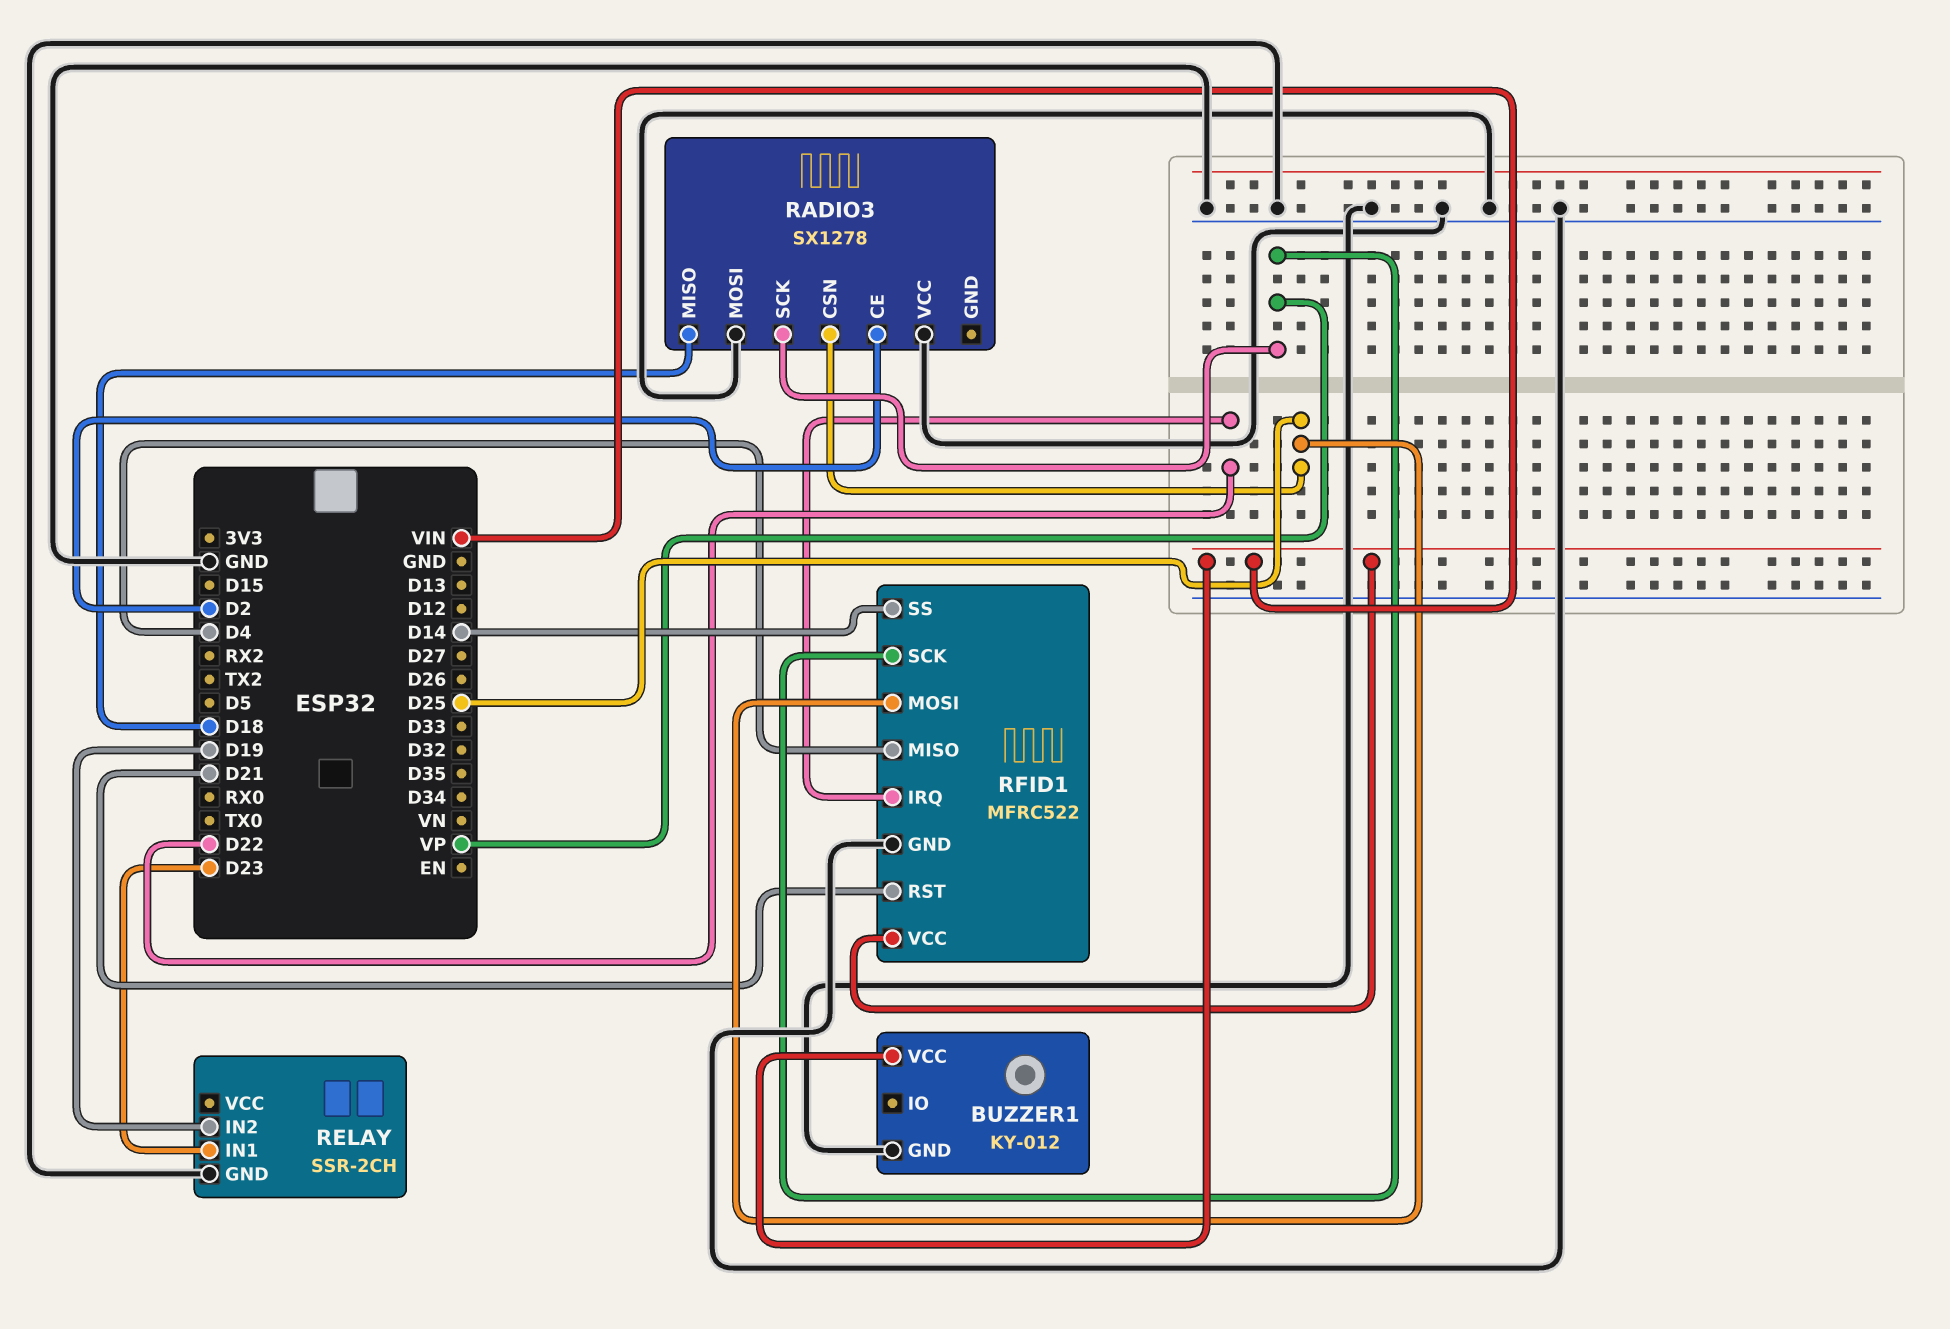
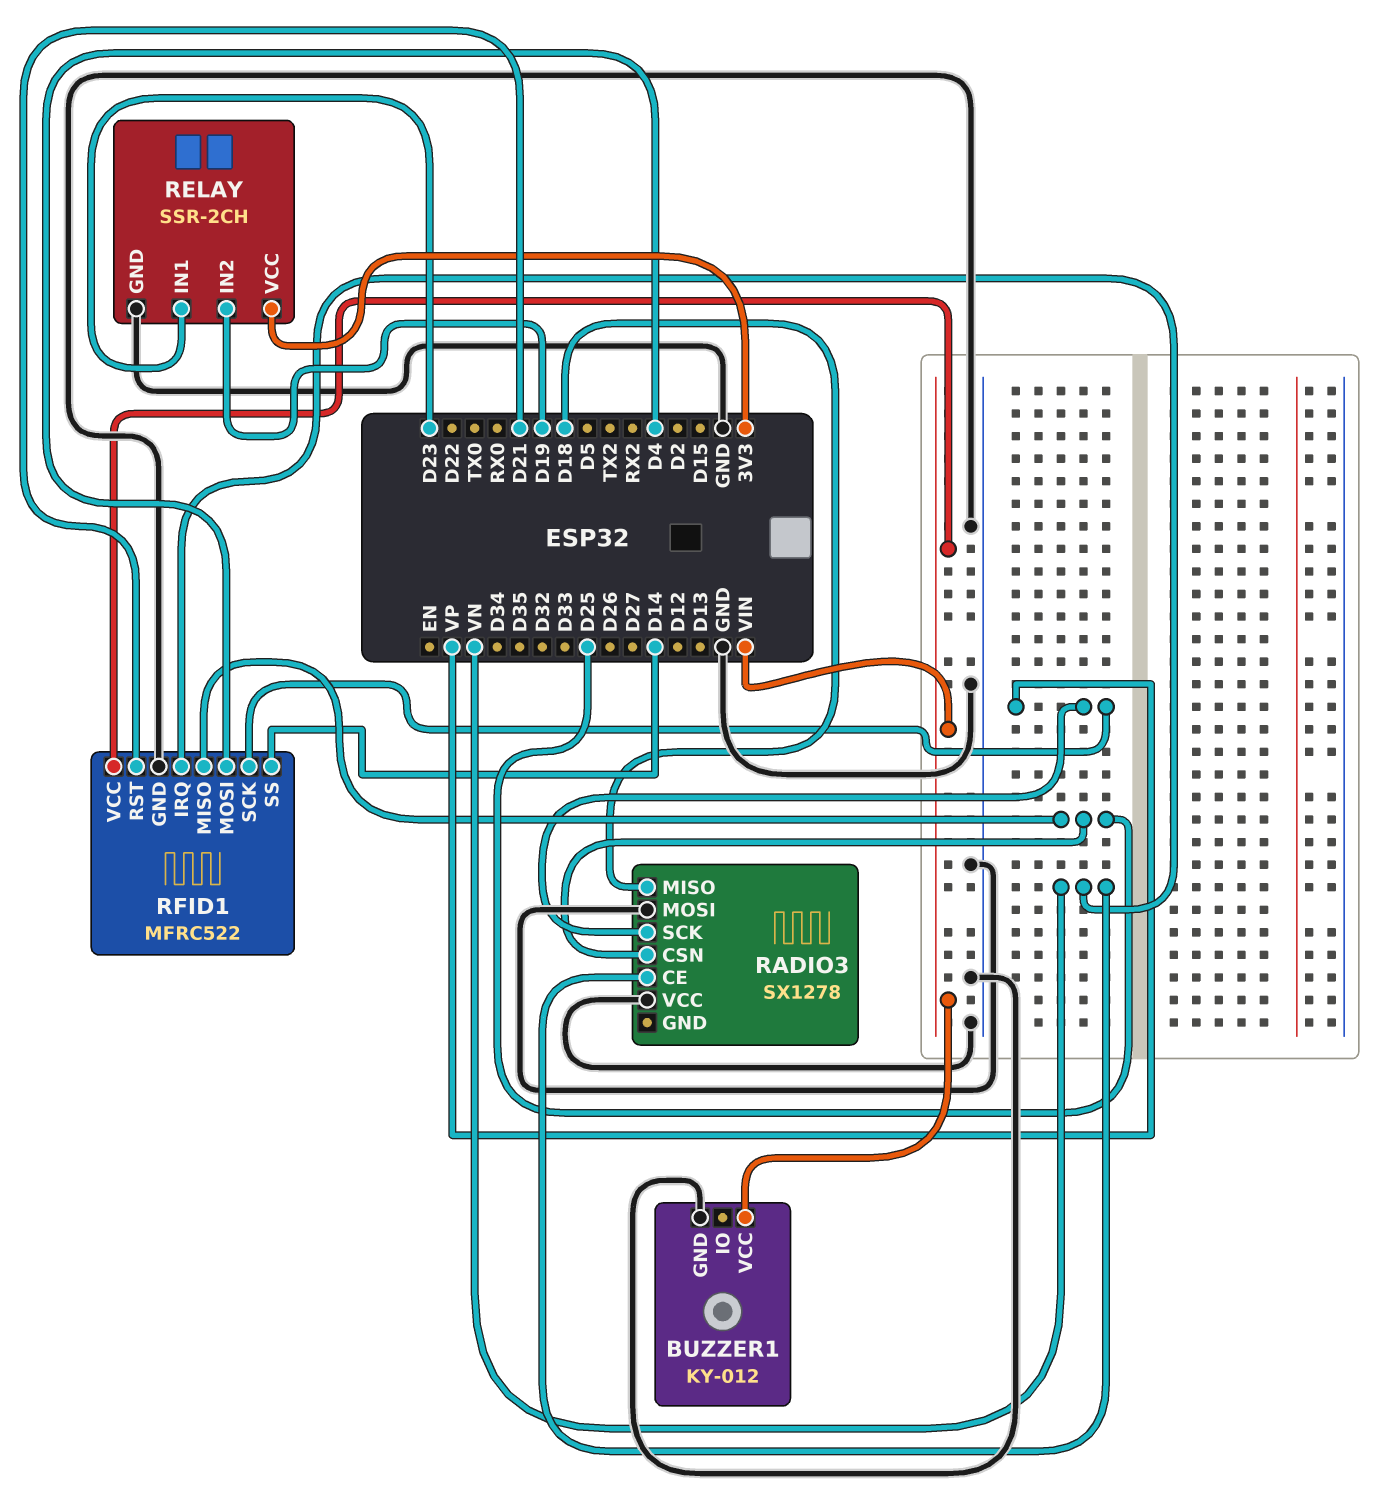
RADIO3 pin CE: D2 -> VN
RELAY pin VCC: none -> 3V3
RFID1 pin IRQ: D22 -> VN
RFID1 pin MISO: D4 -> D25
RFID1 pin MOSI: D25 -> D4

